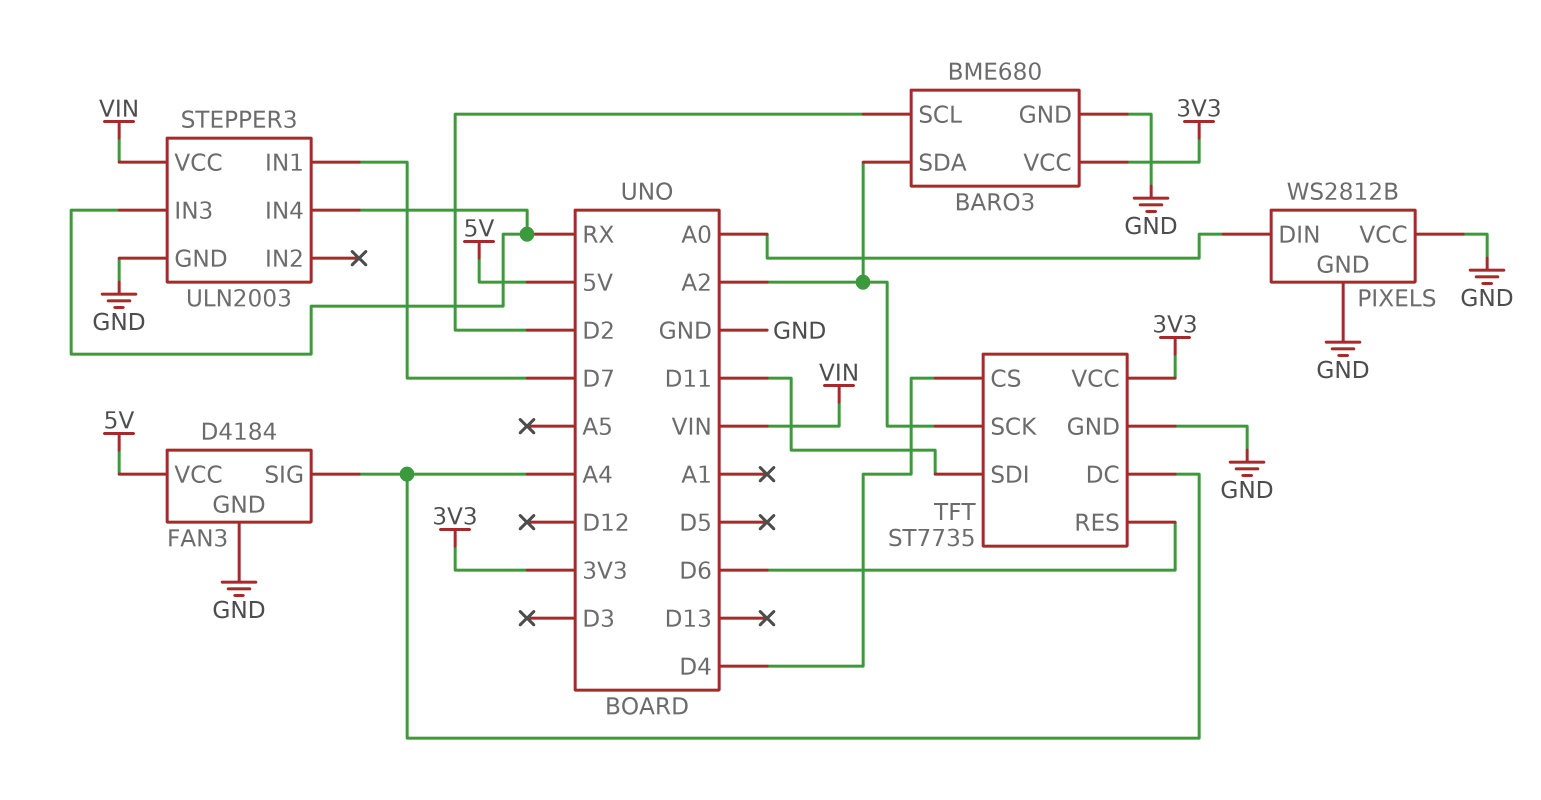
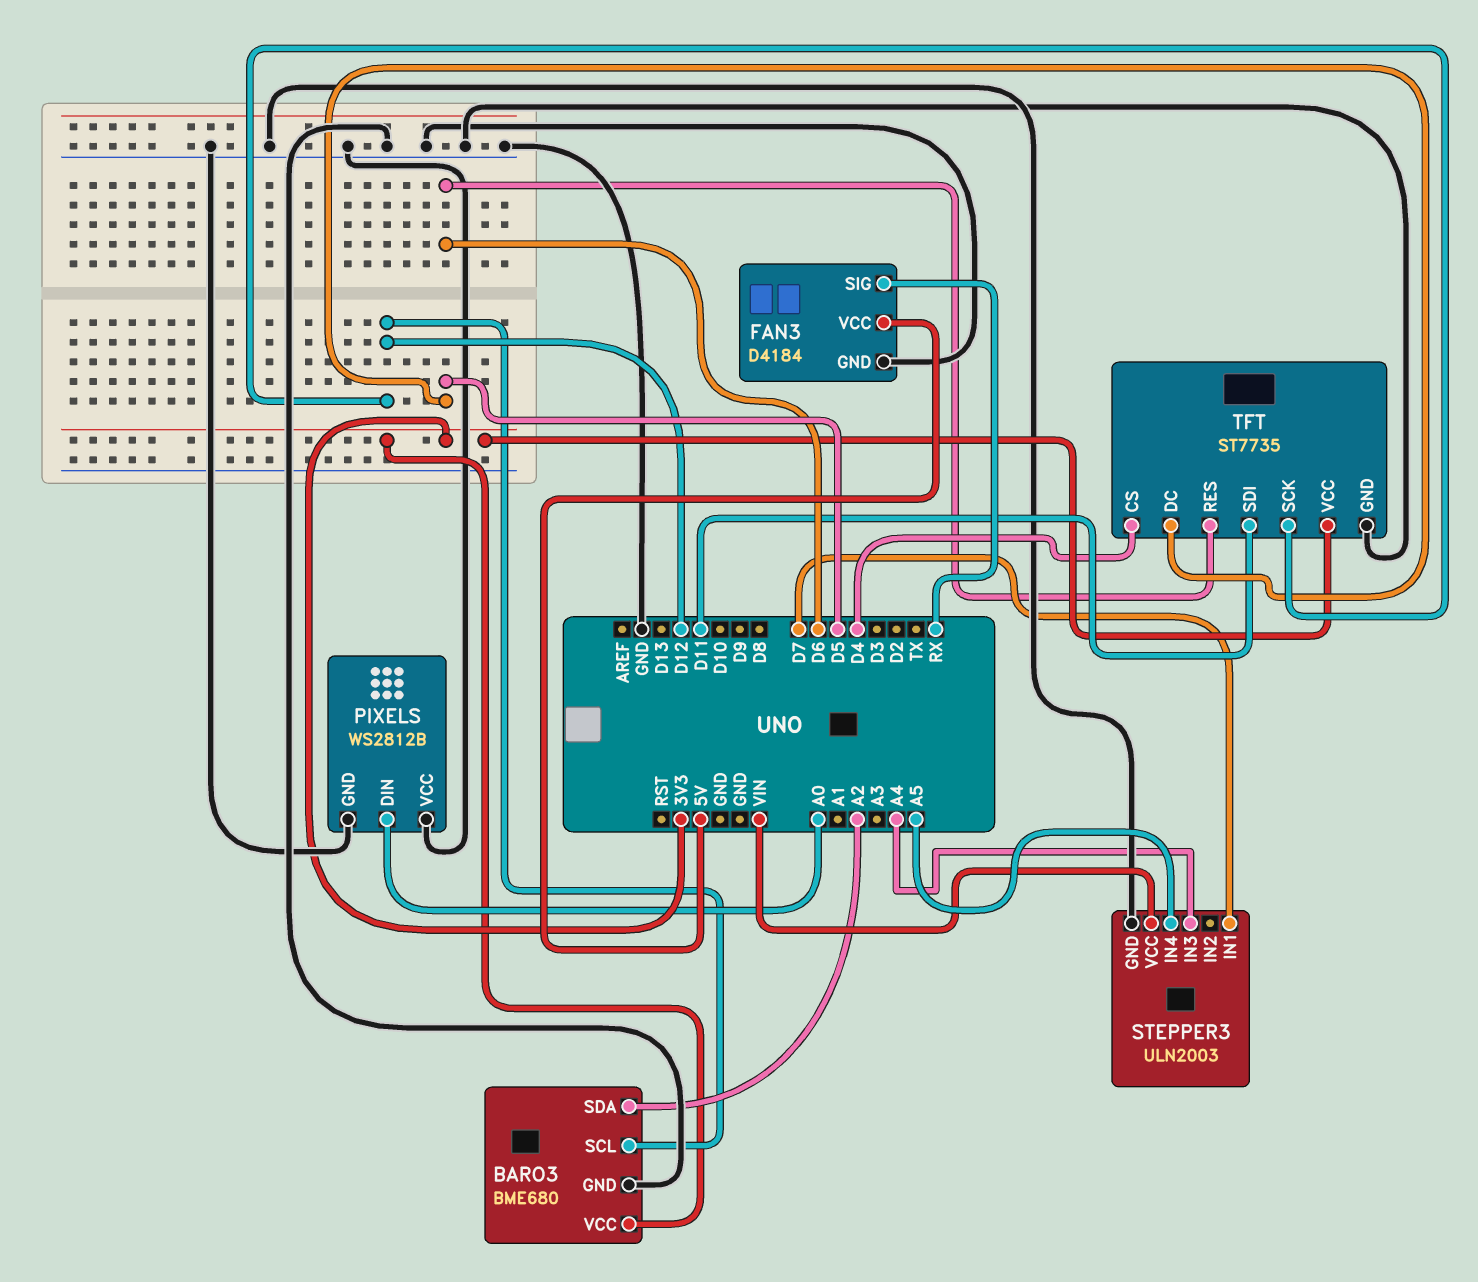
BARO3 pin SCL: D2 -> D12
FAN3 pin SIG: A4 -> RX
STEPPER3 pin IN3: RX -> A4
STEPPER3 pin IN4: RX -> A5
TFT pin DC: A4 -> D5
TFT pin SCK: A2 -> D12

